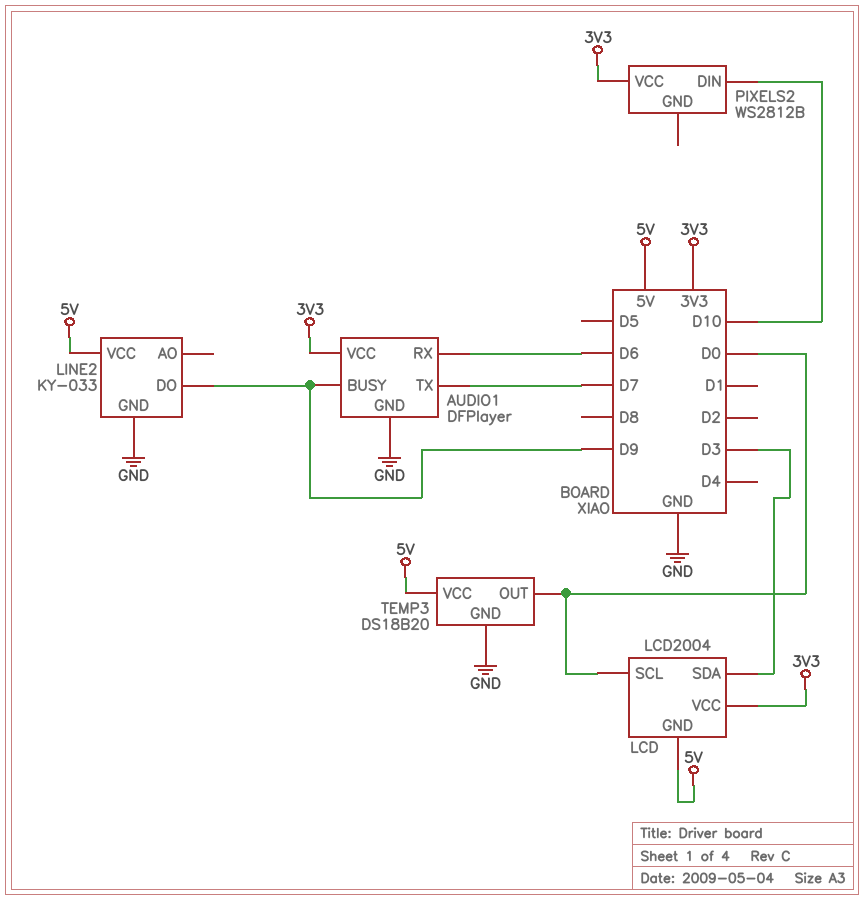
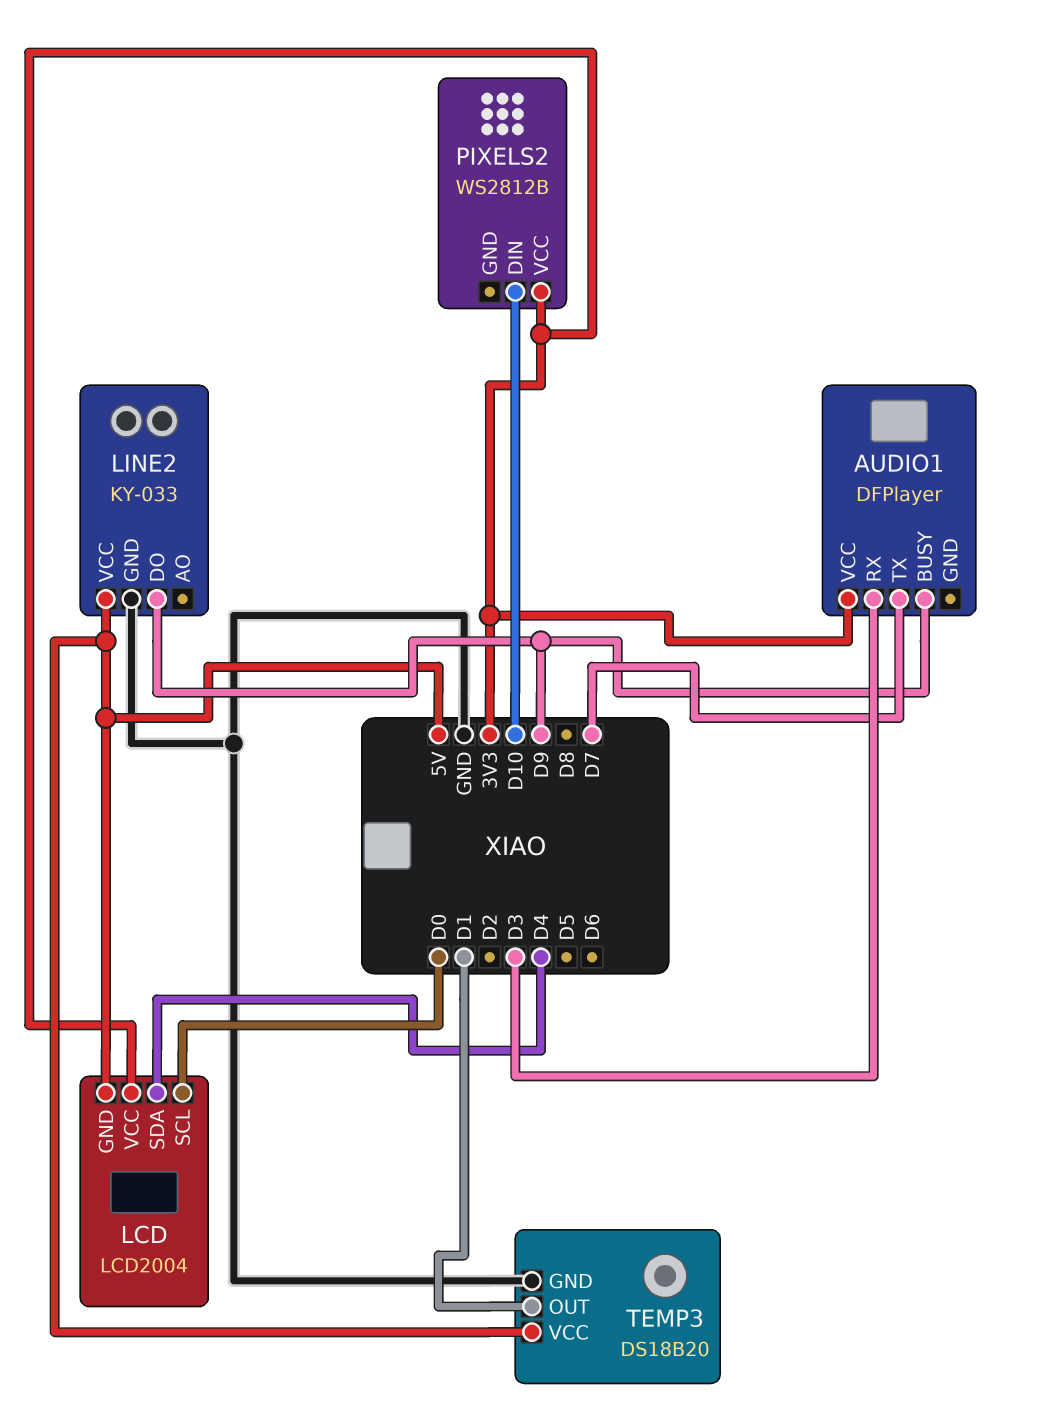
AUDIO1 pin GND: GND -> none
AUDIO1 pin RX: D6 -> D3
LCD pin SDA: D3 -> D4
TEMP3 pin OUT: D0 -> D1

